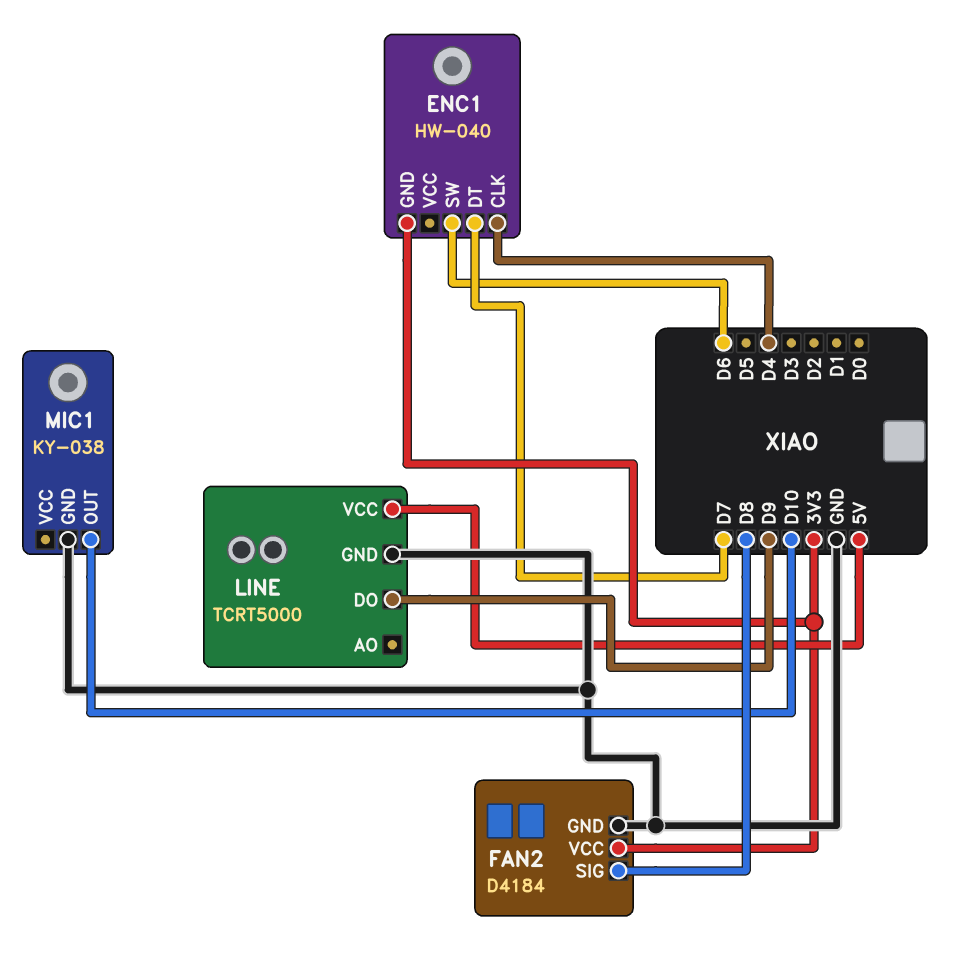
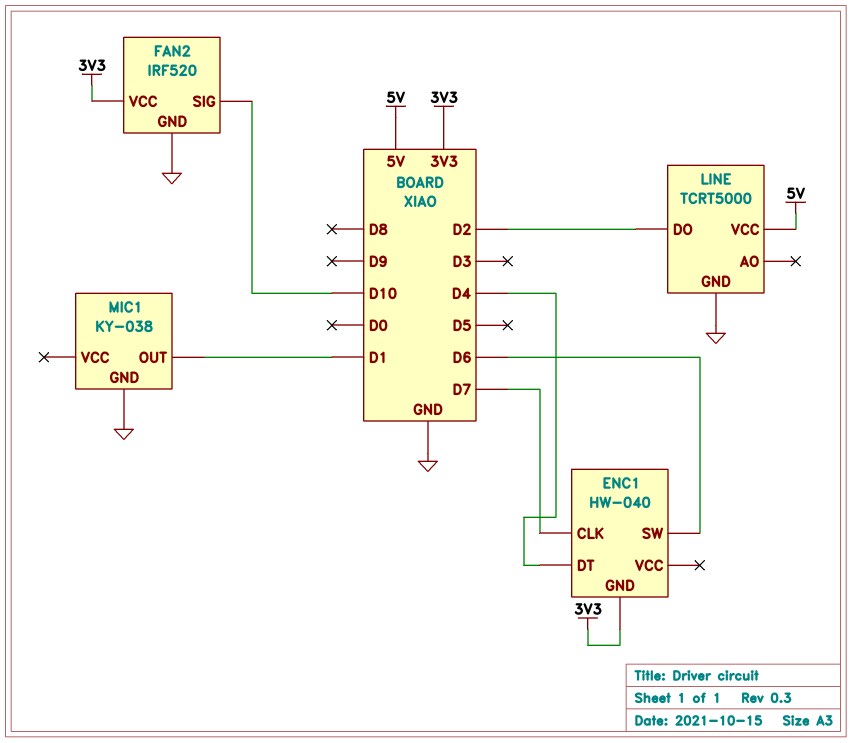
ENC1 pin CLK: D4 -> D7
ENC1 pin DT: D7 -> D4
FAN2: D4184 -> IRF520
FAN2 pin SIG: D8 -> D10
LINE pin DO: D9 -> D2
MIC1 pin OUT: D10 -> D1

